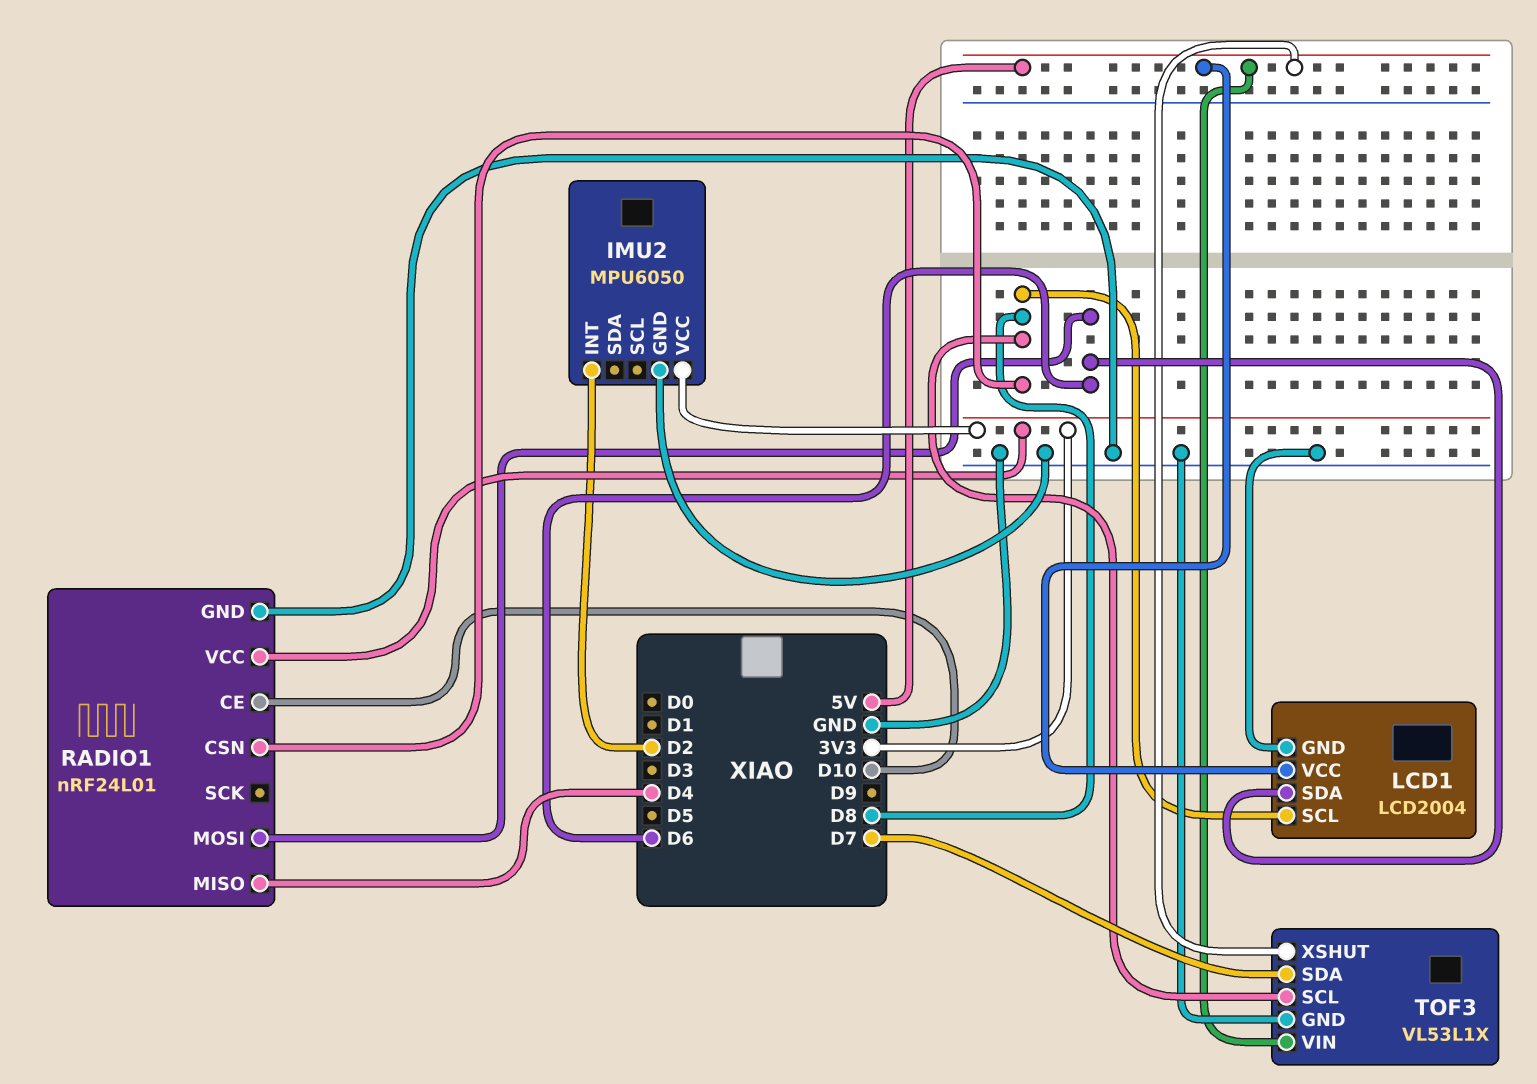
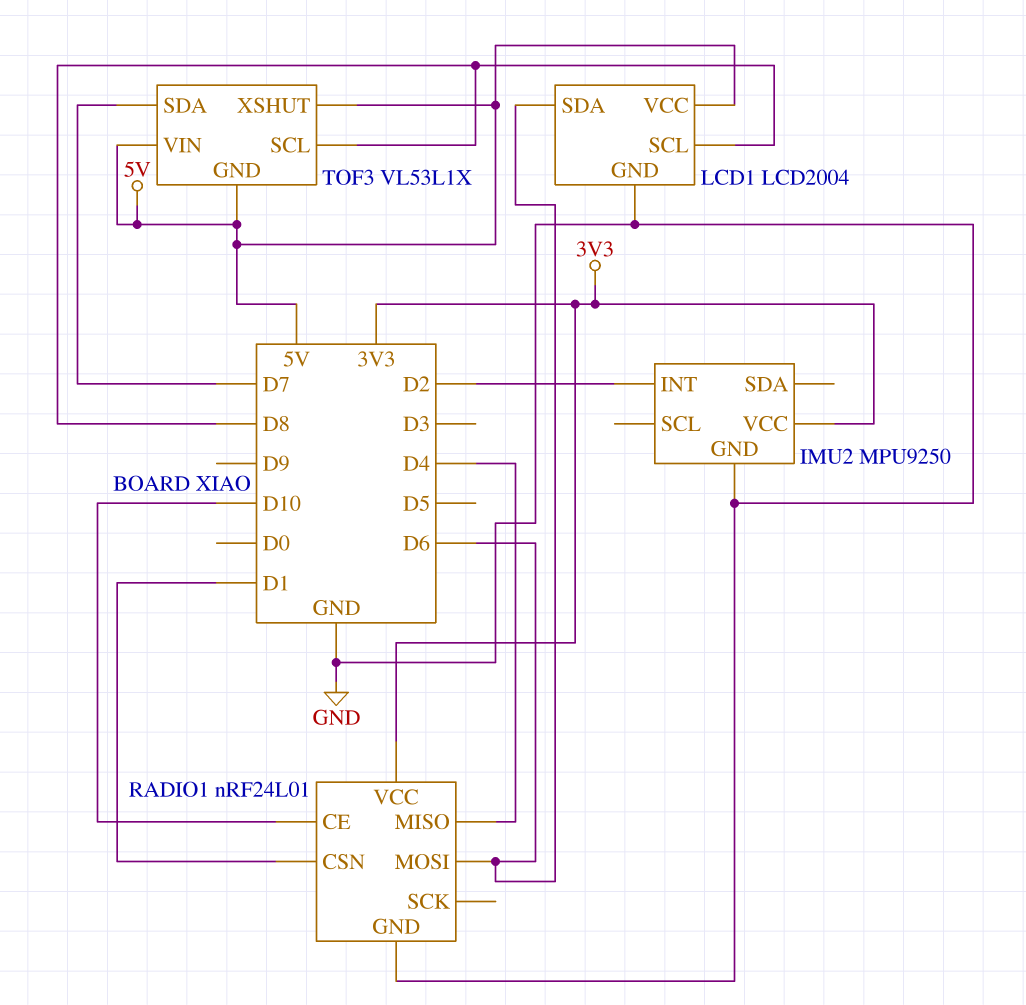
IMU2: MPU6050 -> MPU9250
RADIO1 pin CSN: D8 -> D1
TOF3 pin GND: GND -> 5V

